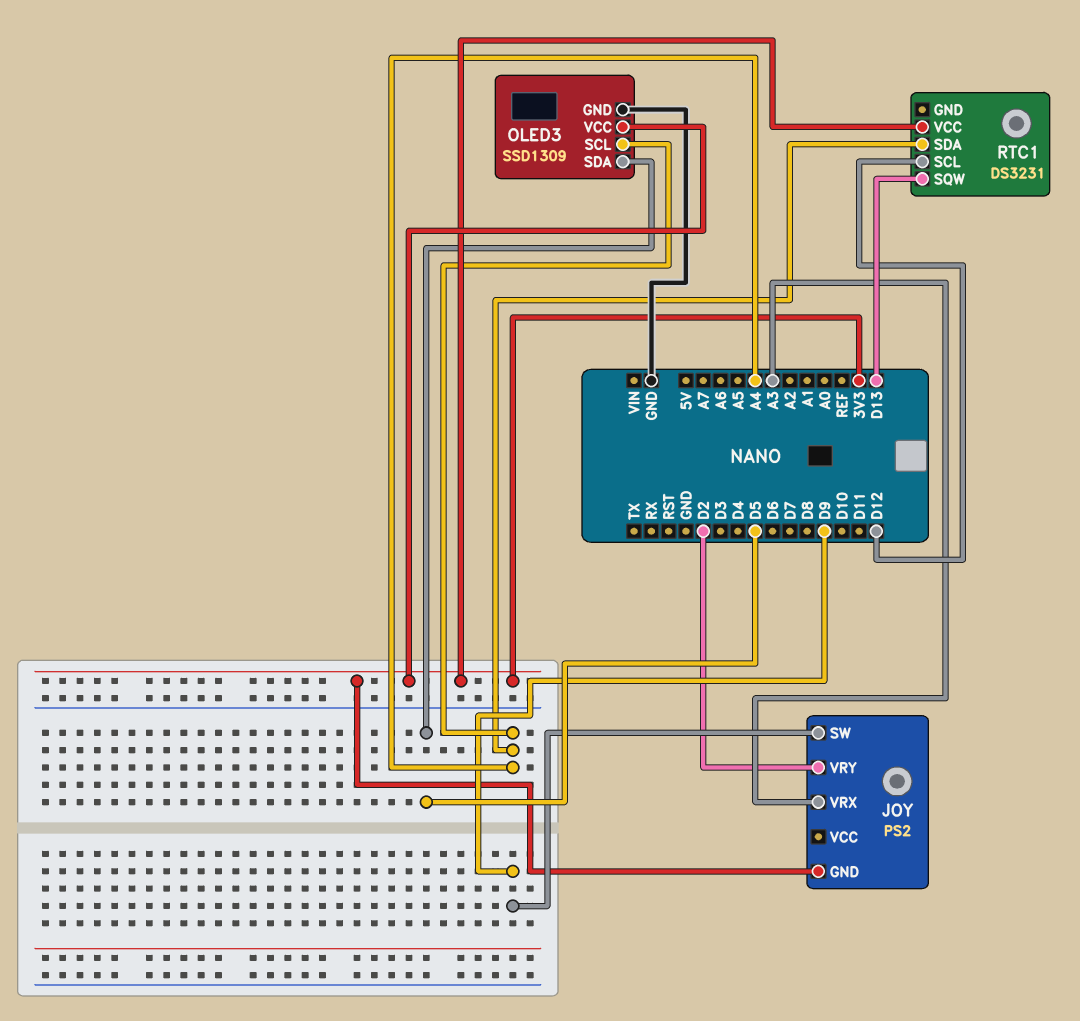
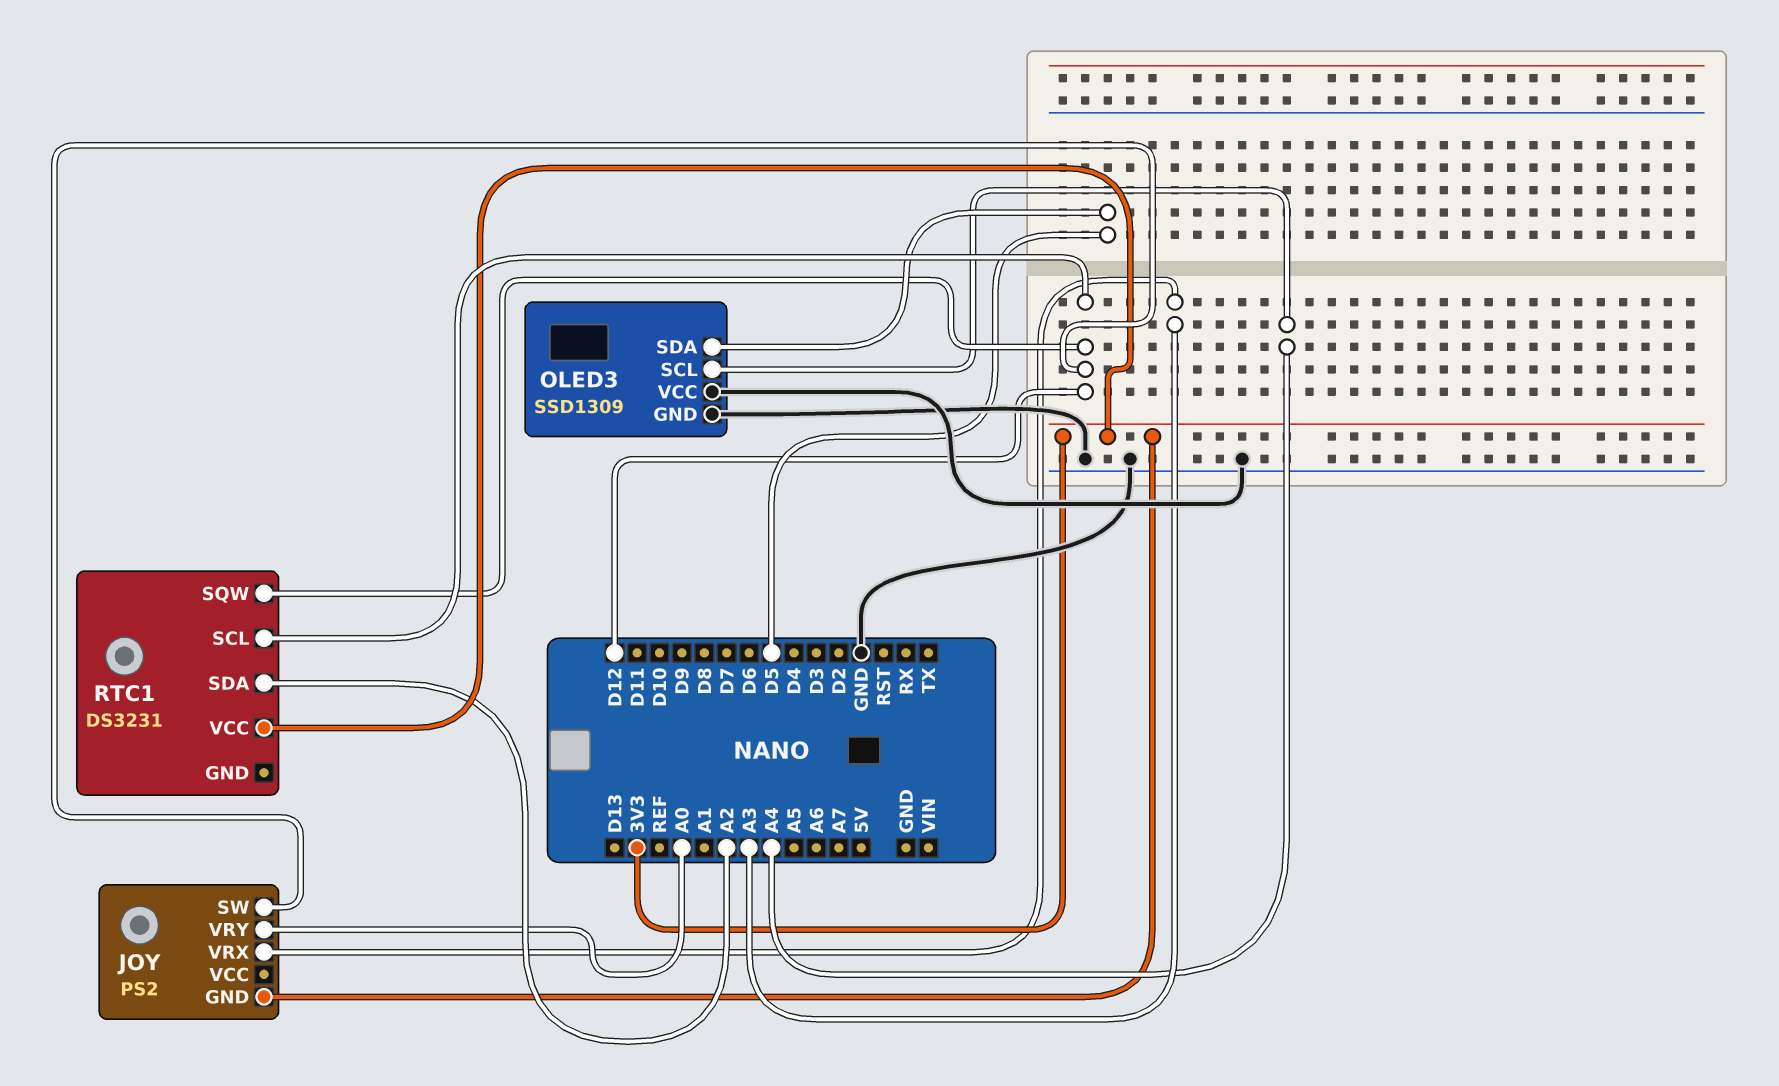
JOY pin SW: D9 -> D12
JOY pin VRY: D2 -> A0
OLED3 pin VCC: 3V3 -> GND
RTC1 pin SDA: A4 -> A2
RTC1 pin SQW: D13 -> D12

